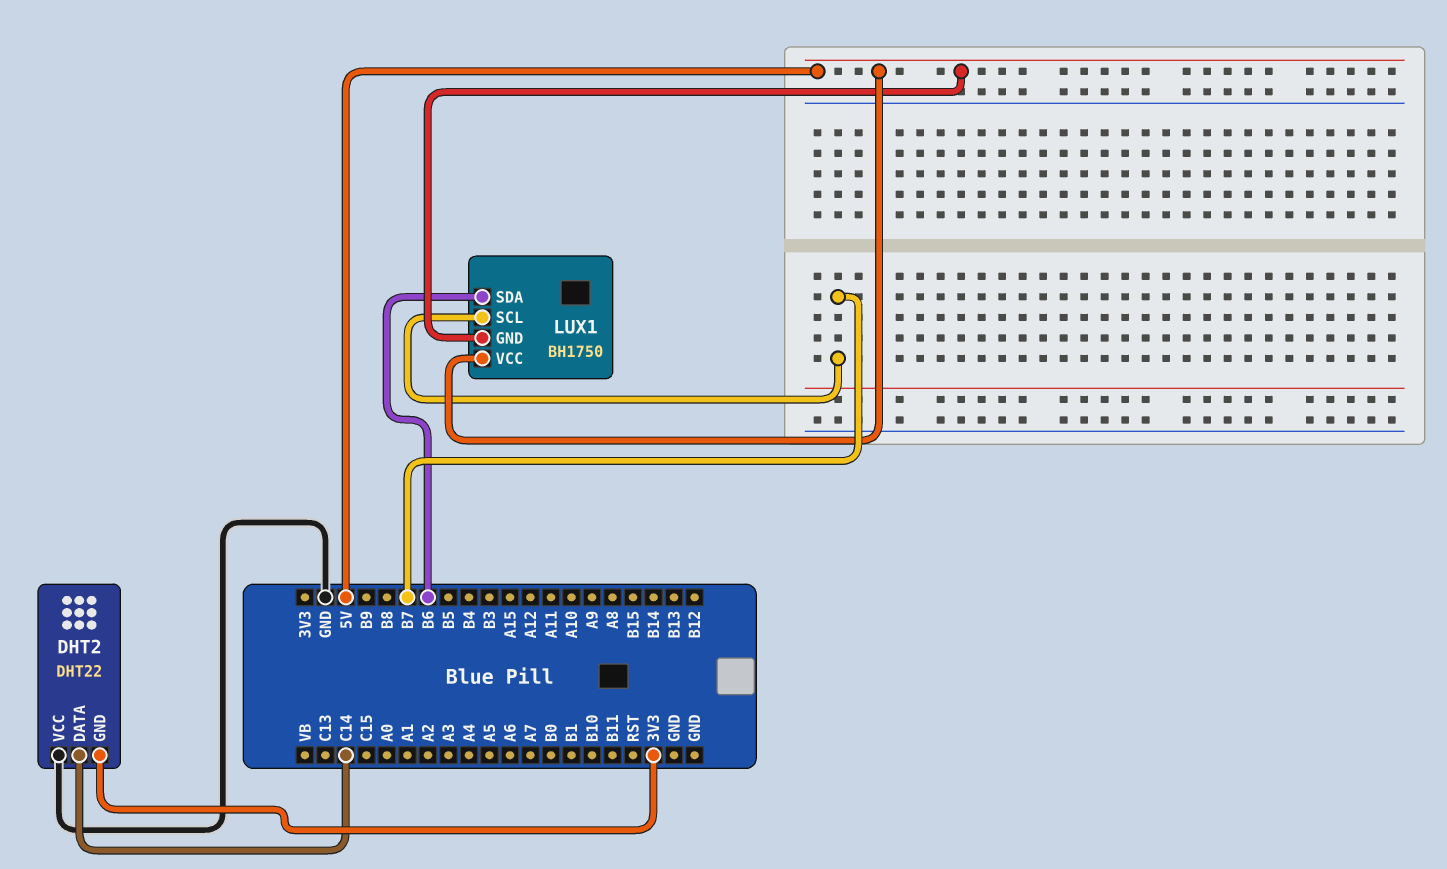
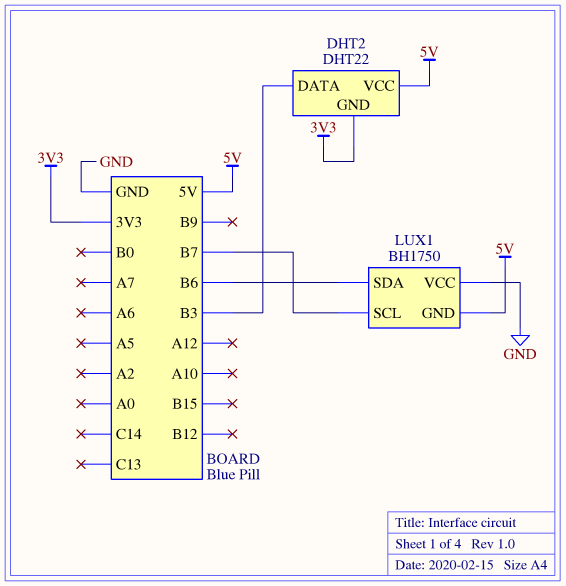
DHT2 pin DATA: C14 -> B3
DHT2 pin VCC: GND -> 5V
LUX1 pin VCC: 5V -> GND

